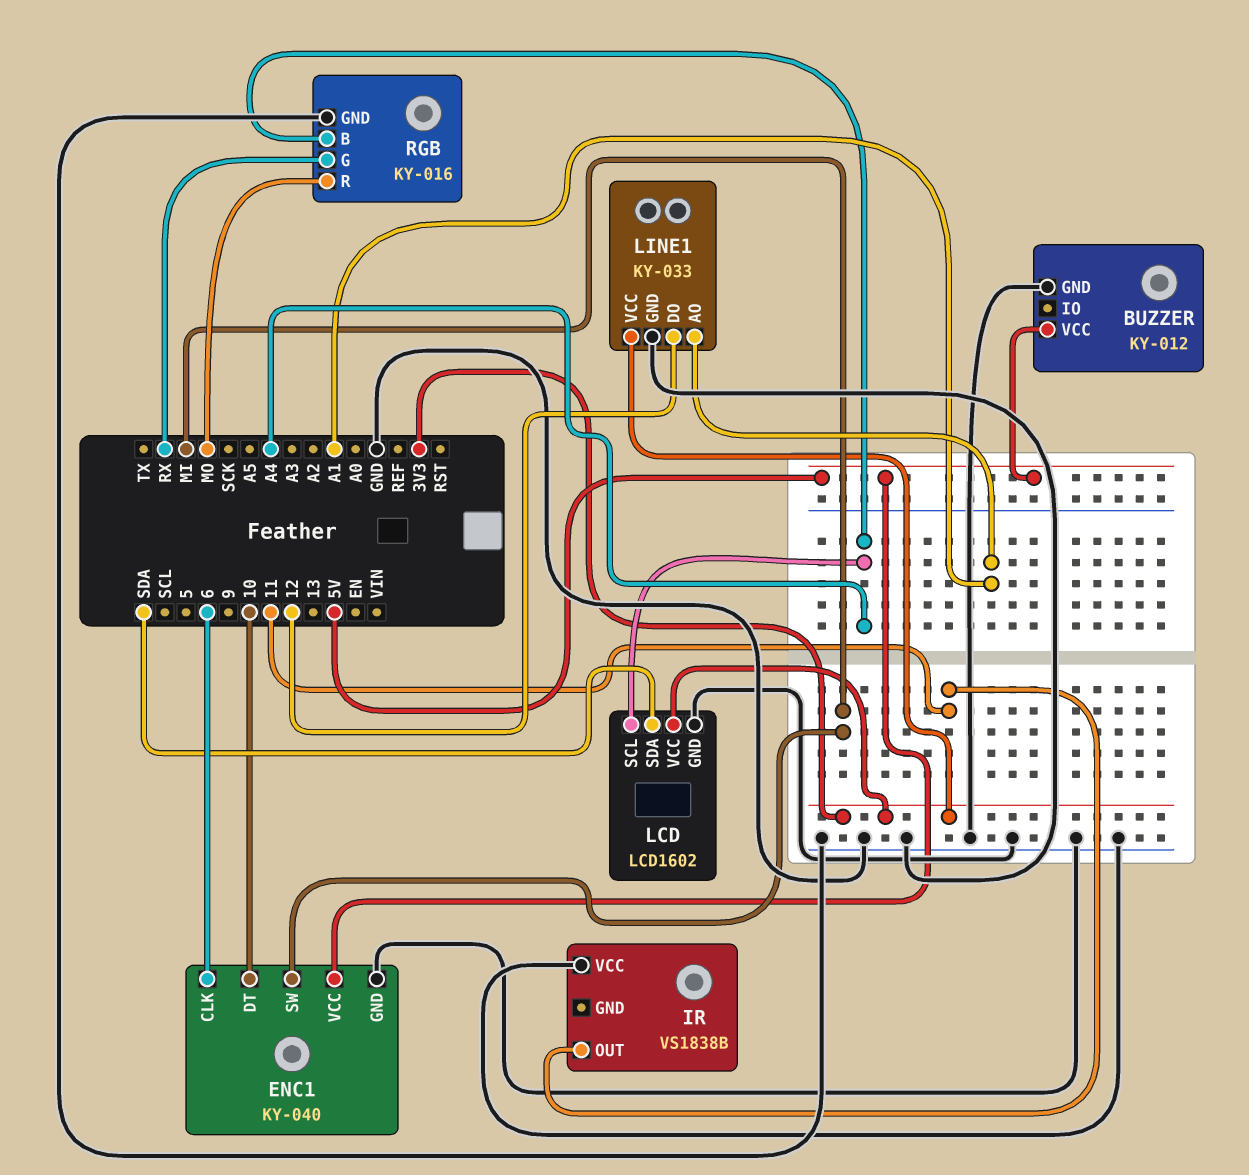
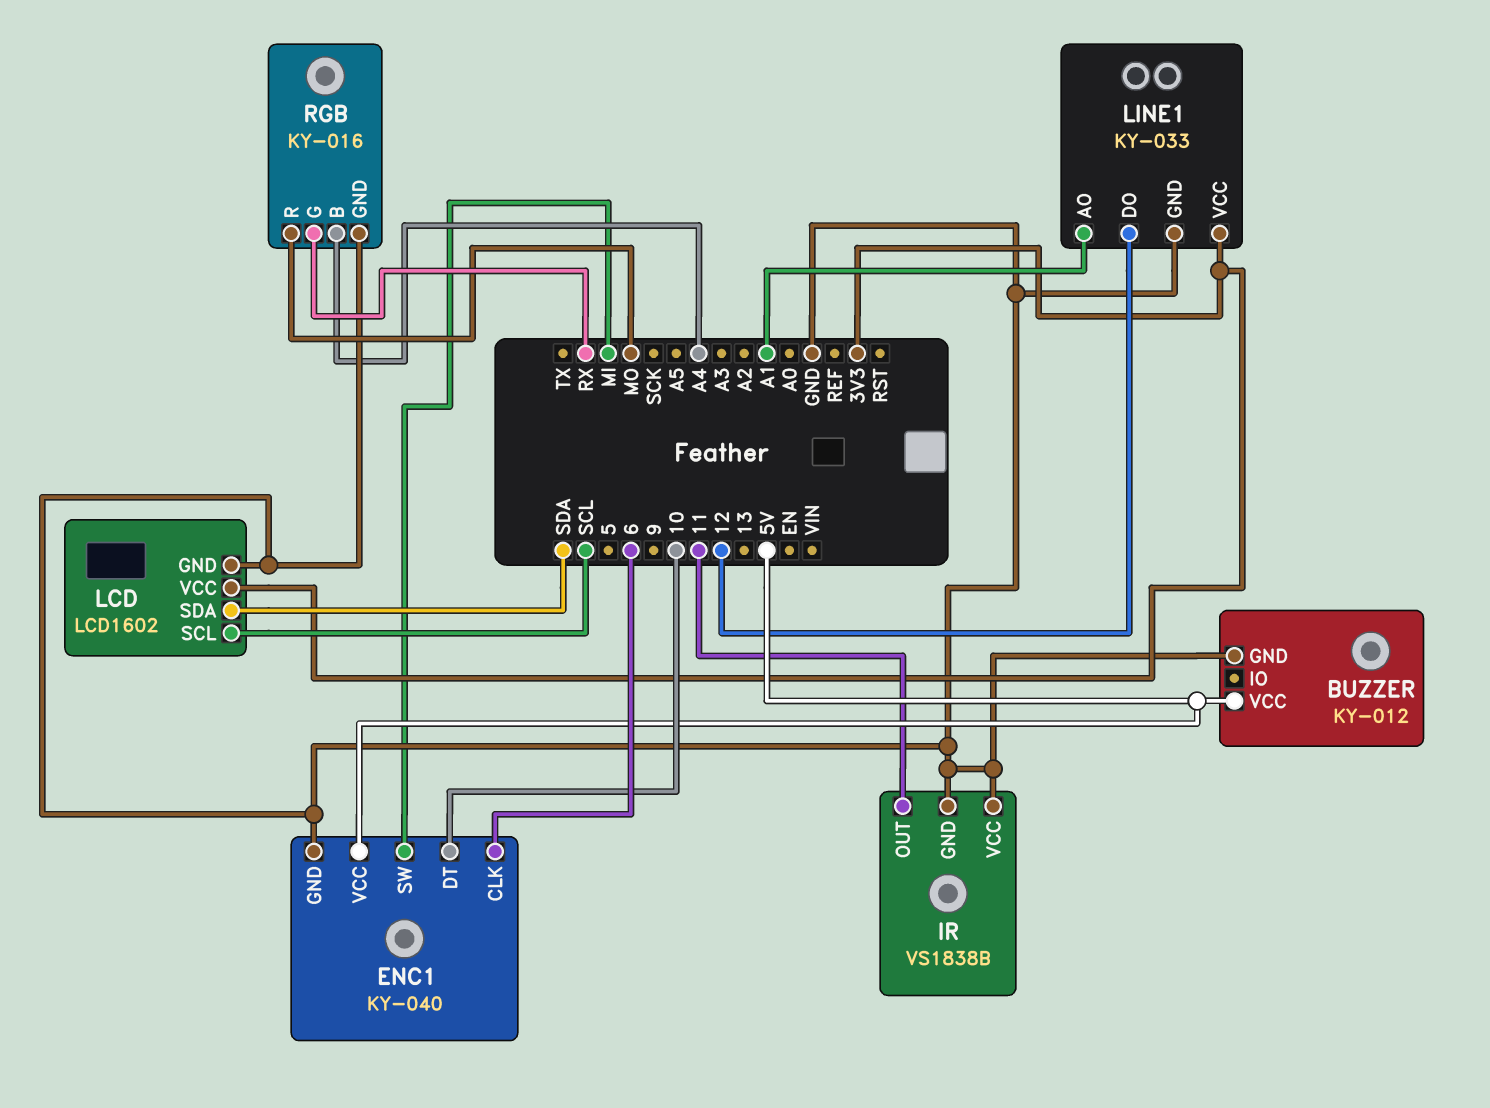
IR pin GND: none -> GND
LCD pin SCL: A4 -> SCL

